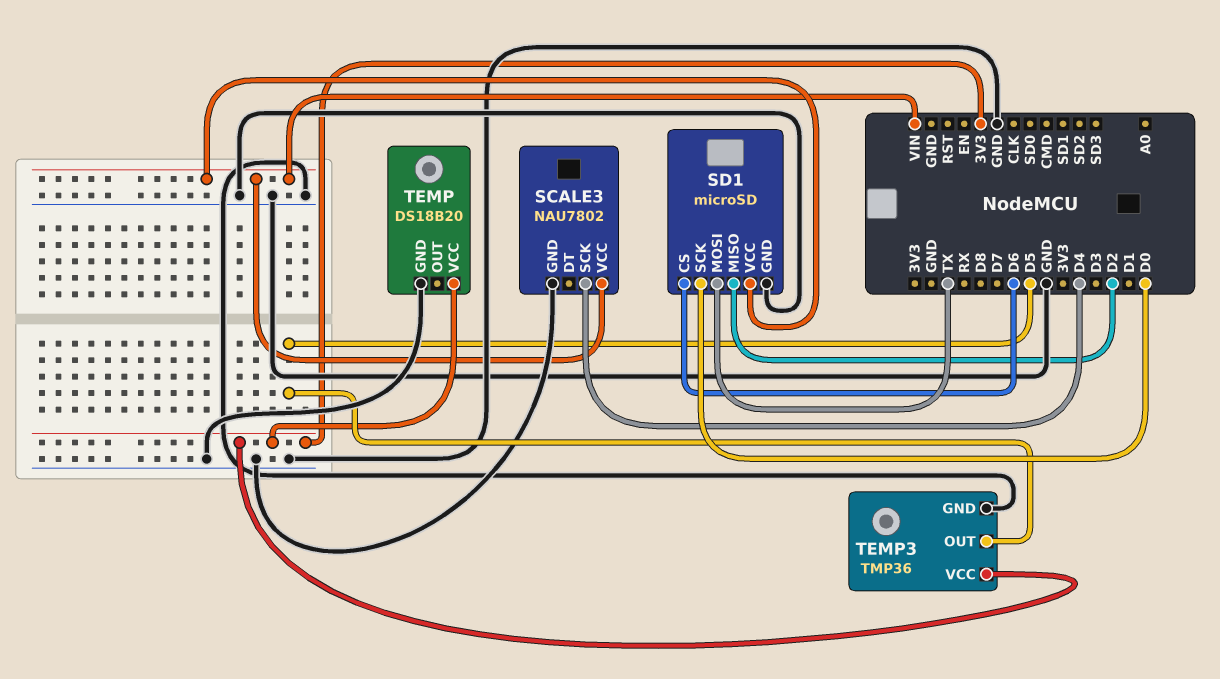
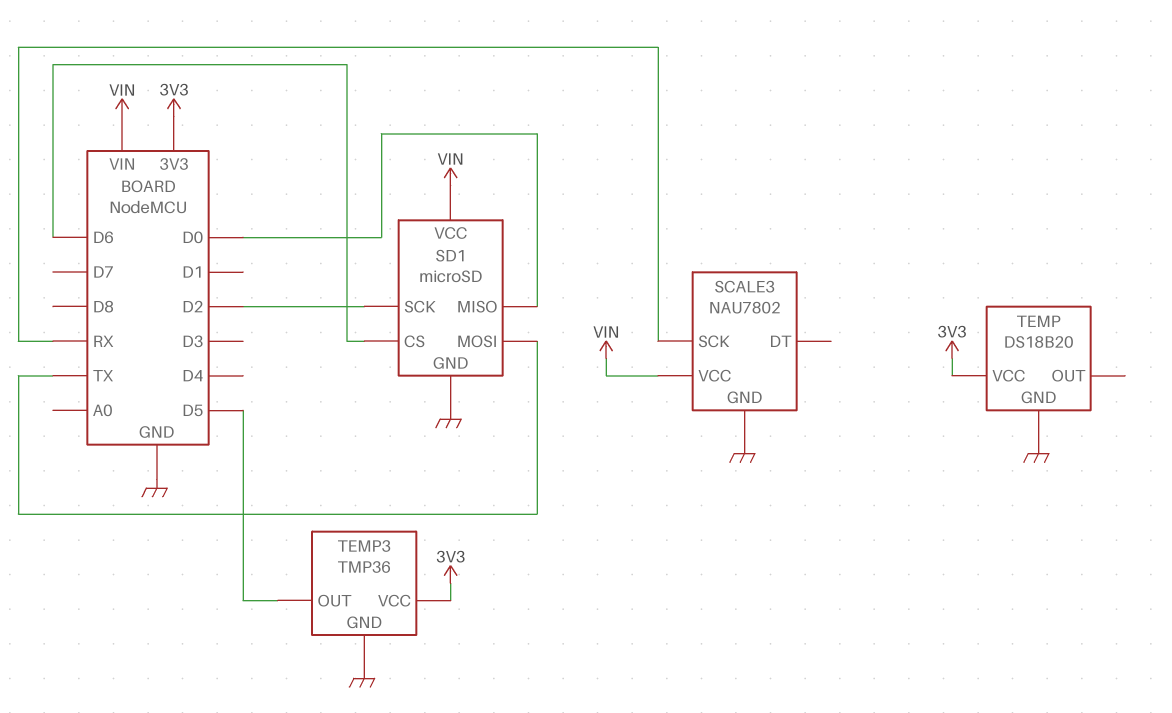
SCALE3 pin SCK: D4 -> RX
SD1 pin MISO: D2 -> D0
SD1 pin SCK: D0 -> D2

